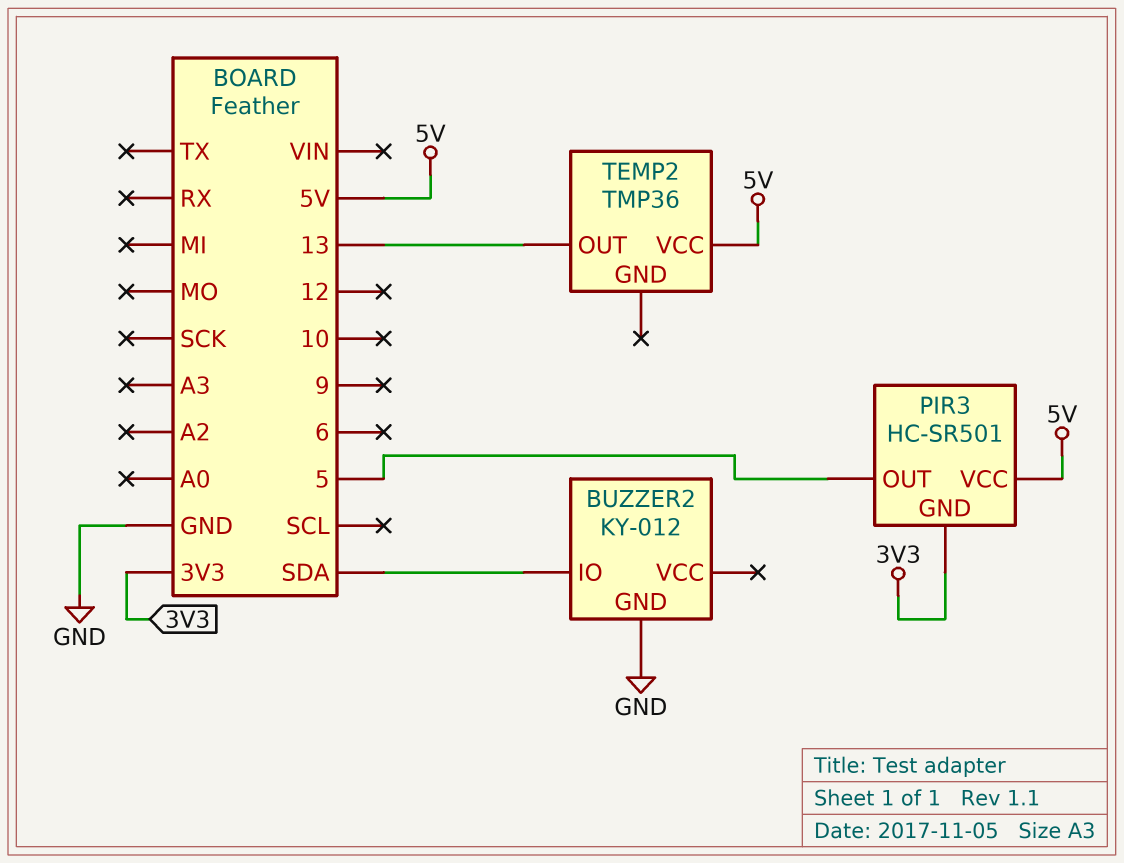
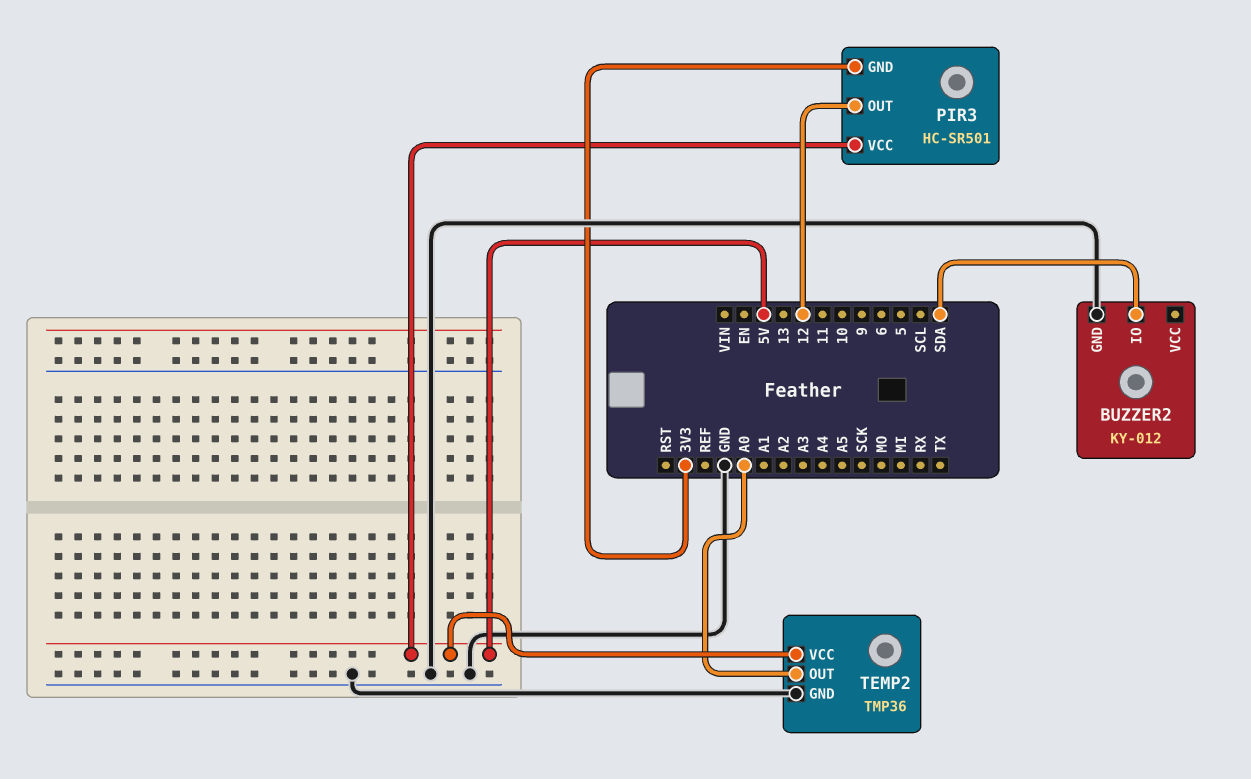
PIR3 pin OUT: 5 -> 12
TEMP2 pin GND: none -> GND
TEMP2 pin OUT: 13 -> A0

